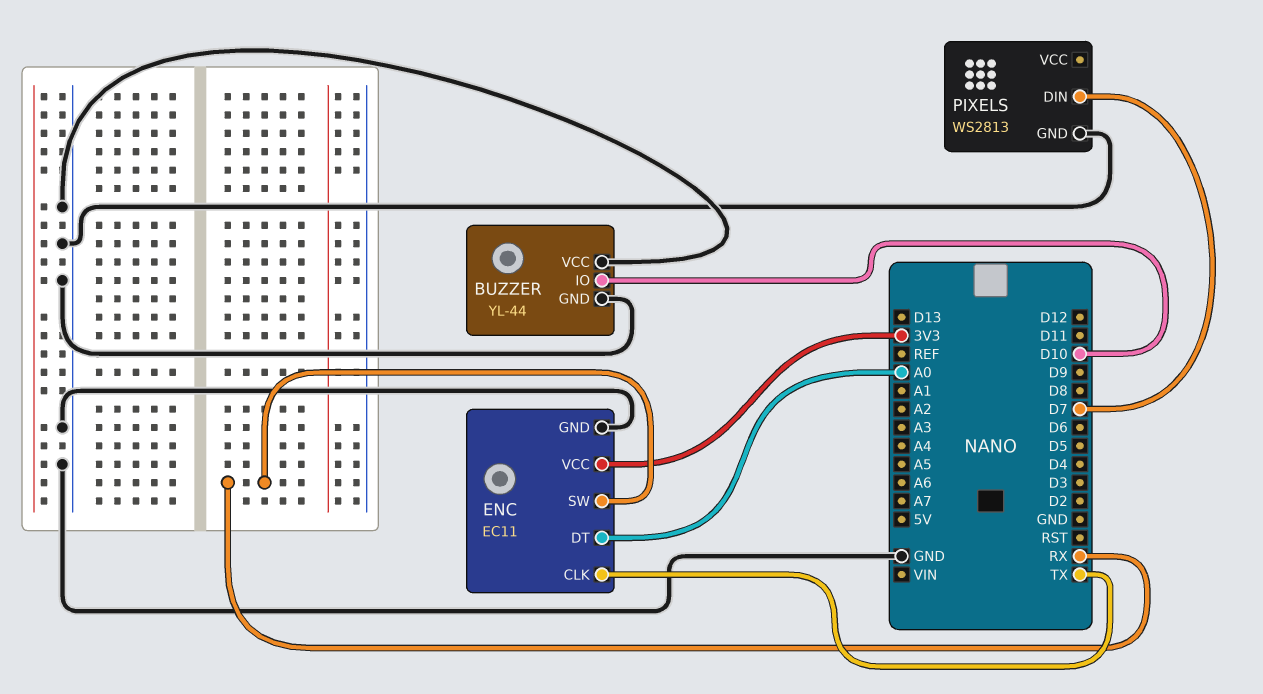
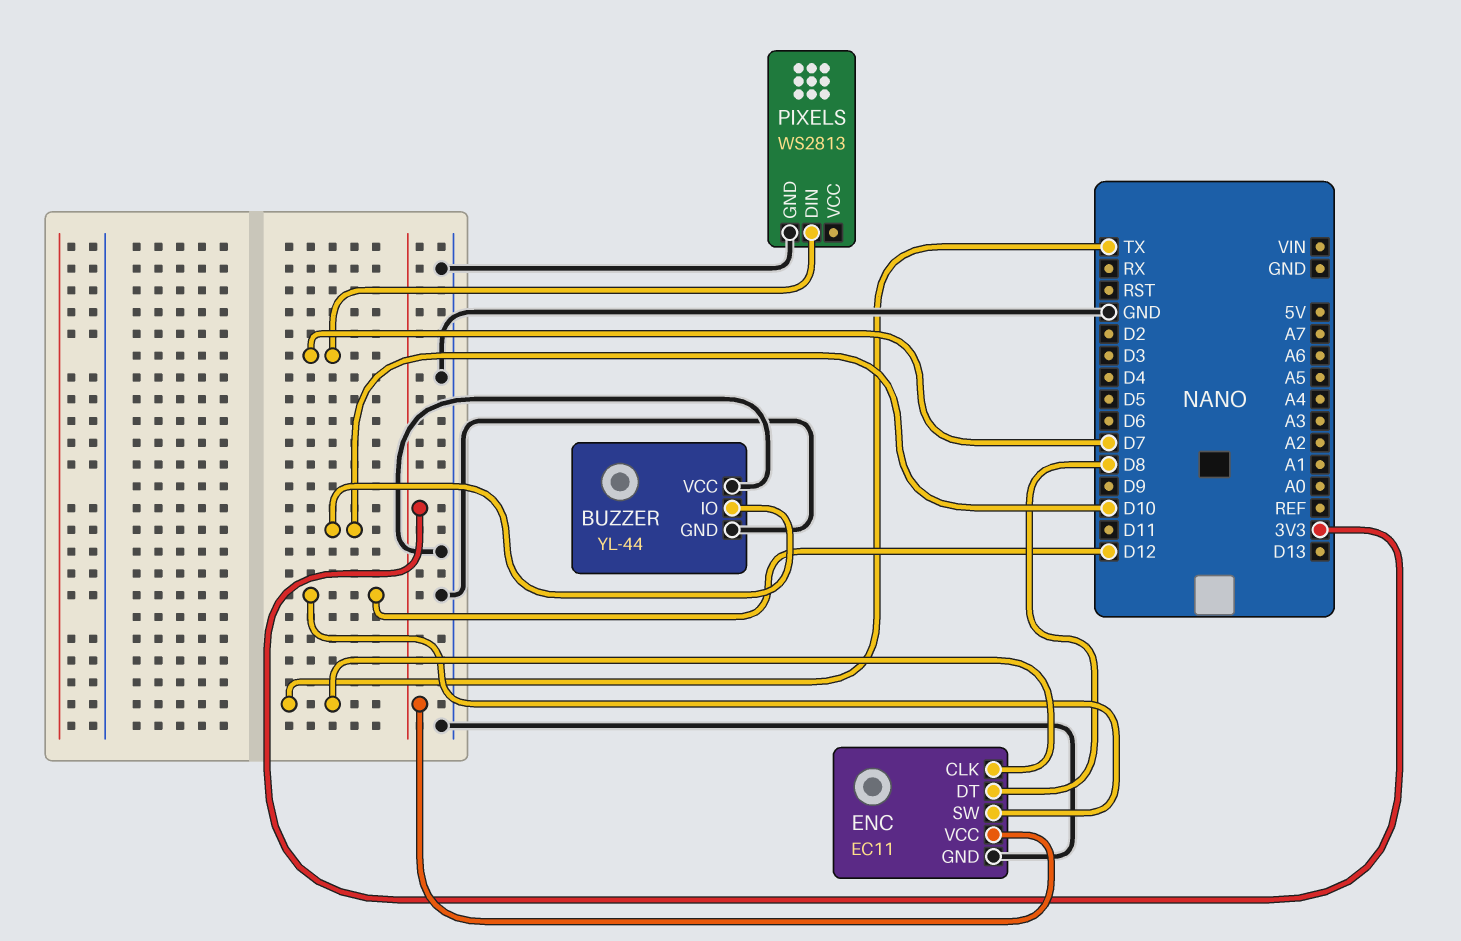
ENC pin DT: A0 -> D8
ENC pin SW: RX -> D12

